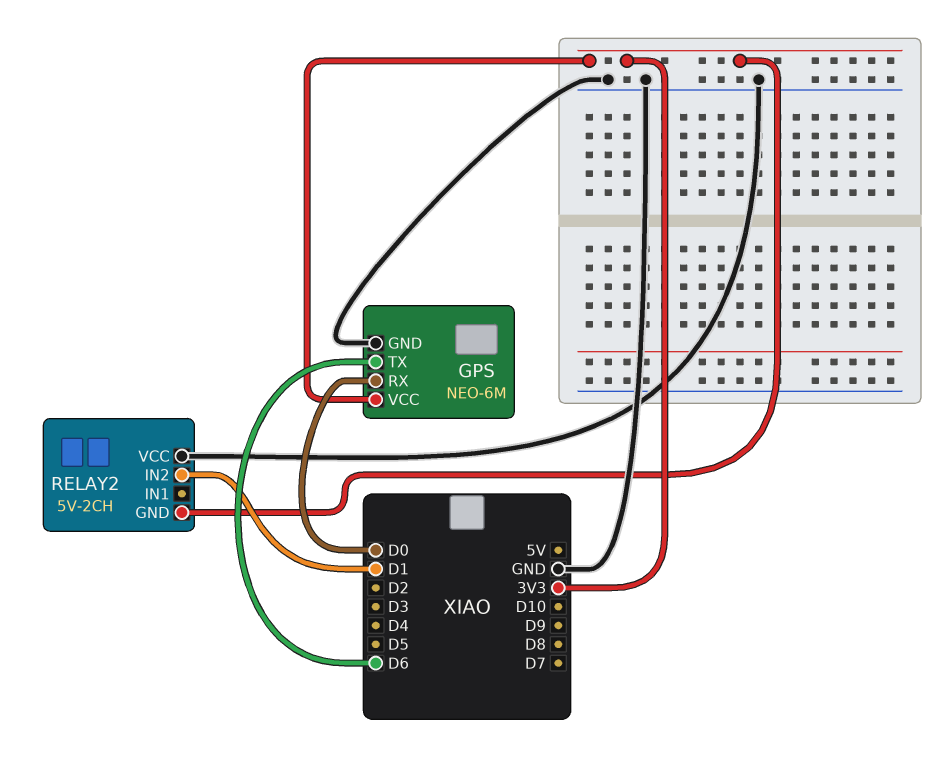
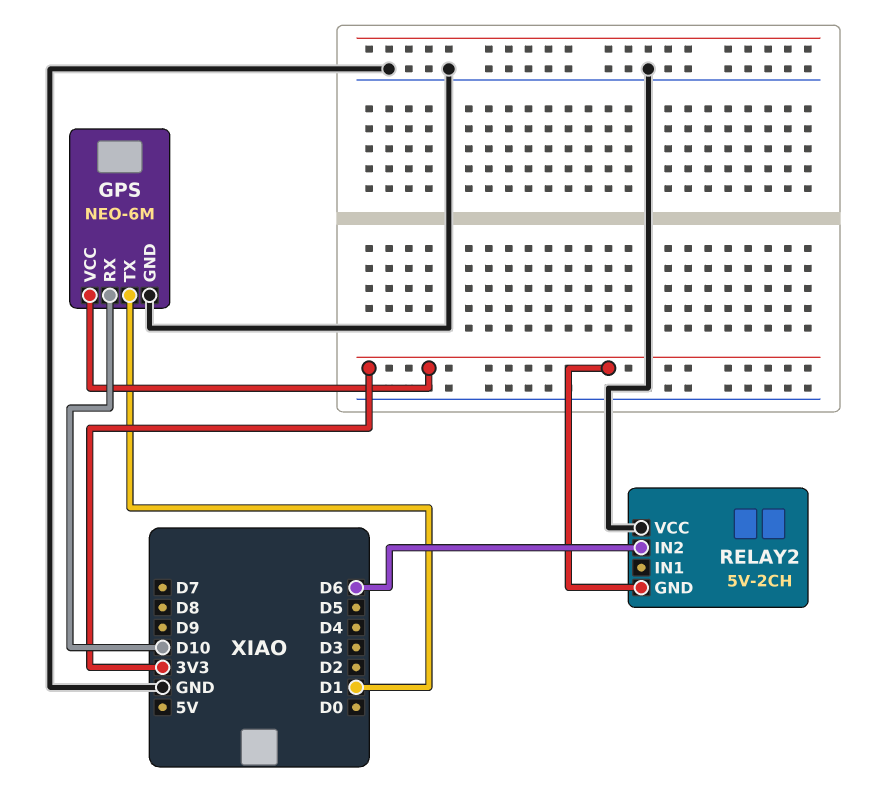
GPS pin RX: D0 -> D10
GPS pin TX: D6 -> D1
RELAY2 pin IN2: D1 -> D6

